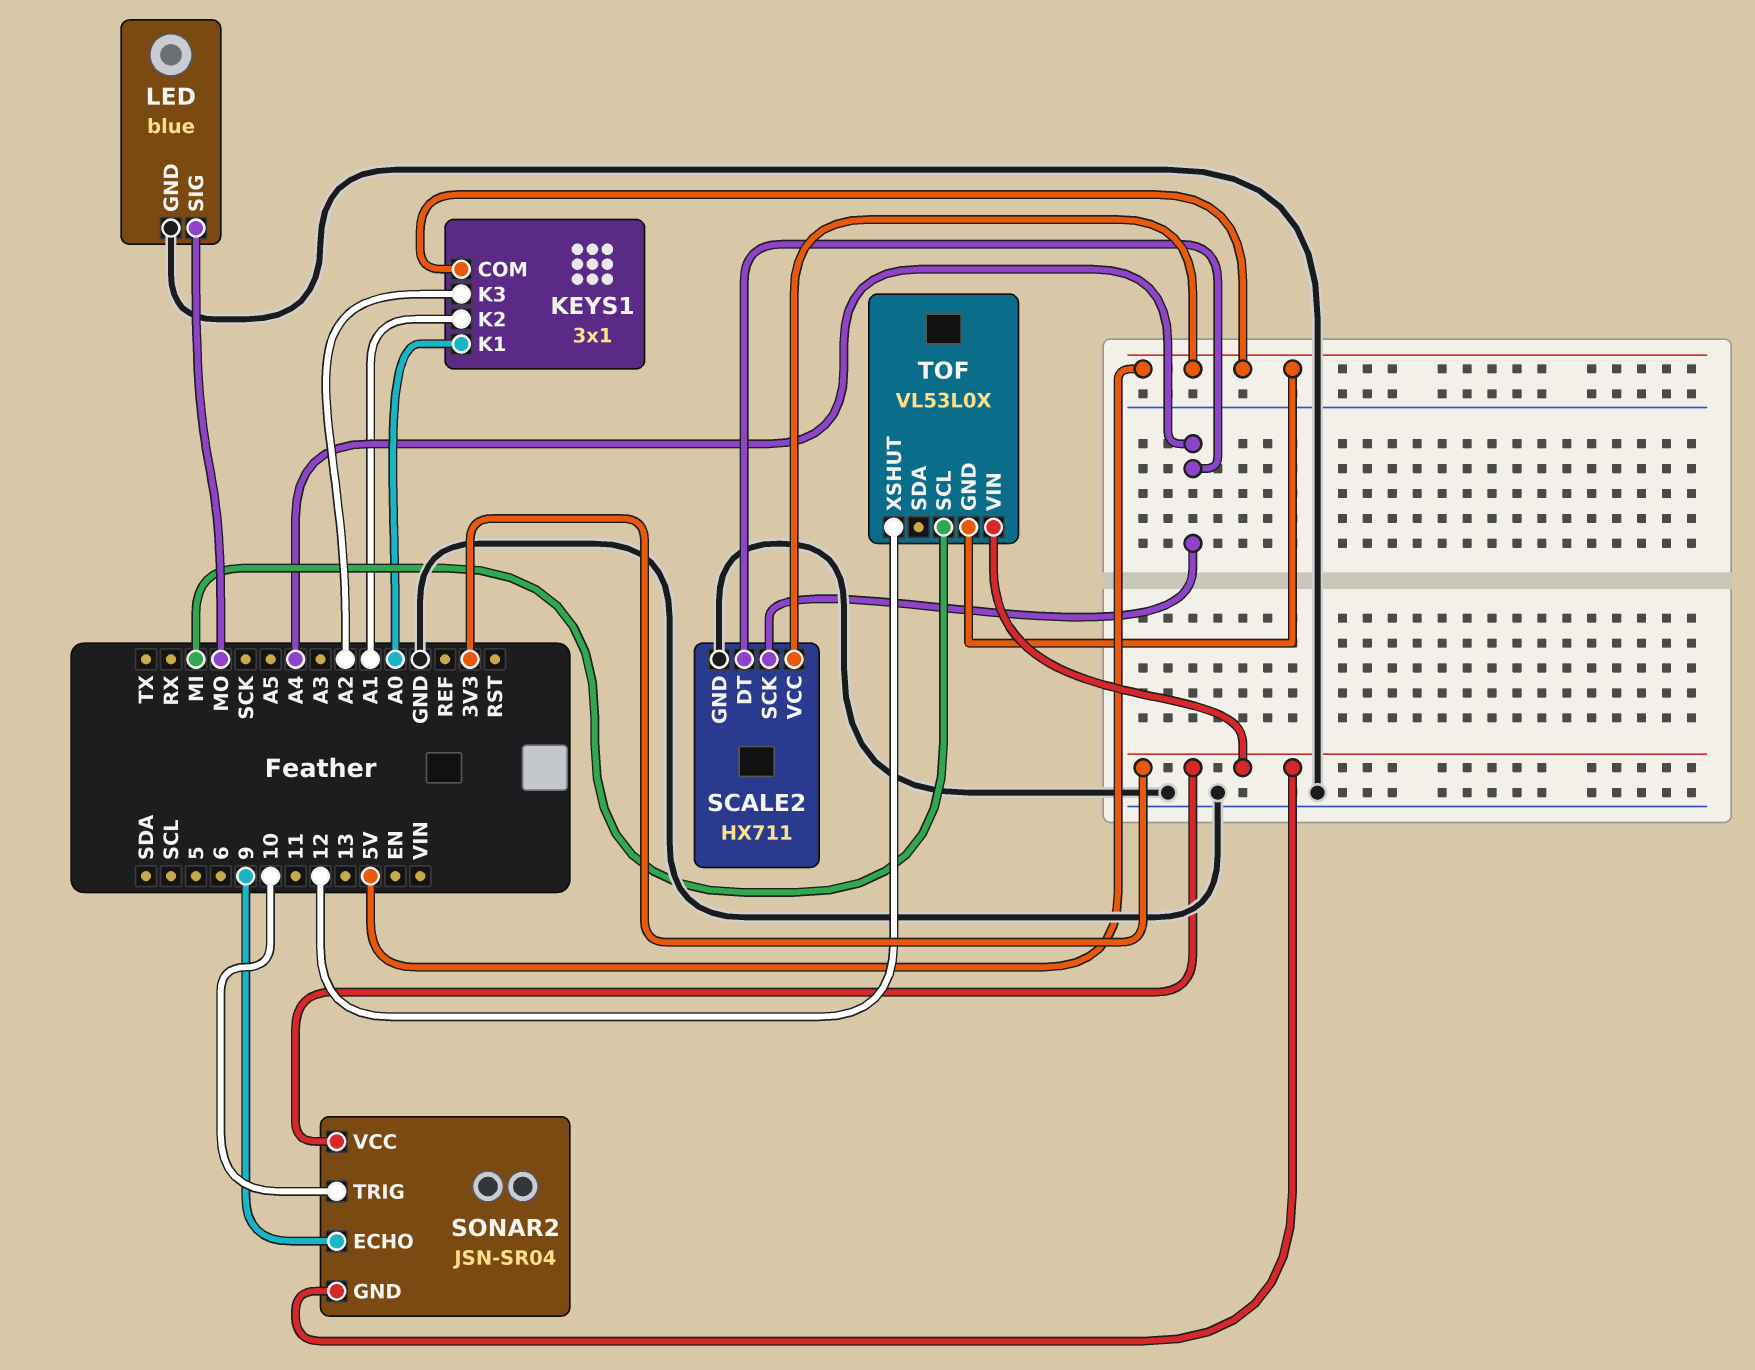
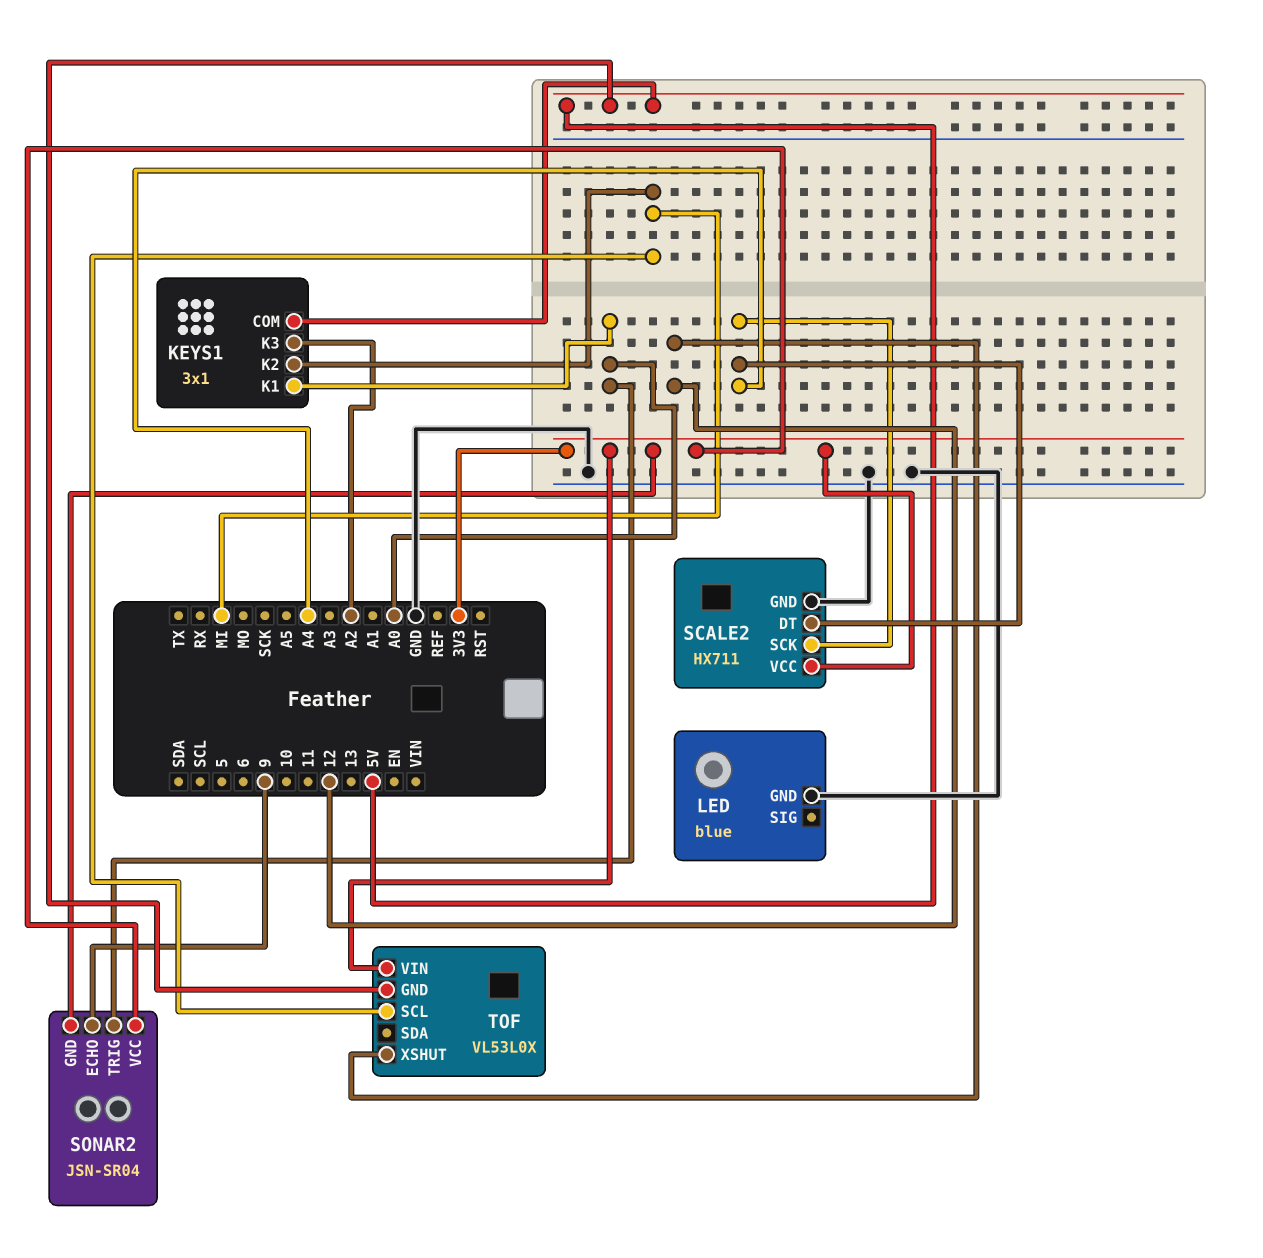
KEYS1 pin K2: A1 -> MI
LED pin SIG: MO -> none
SCALE2 pin VCC: 5V -> 3V3
SONAR2 pin TRIG: 10 -> A0

